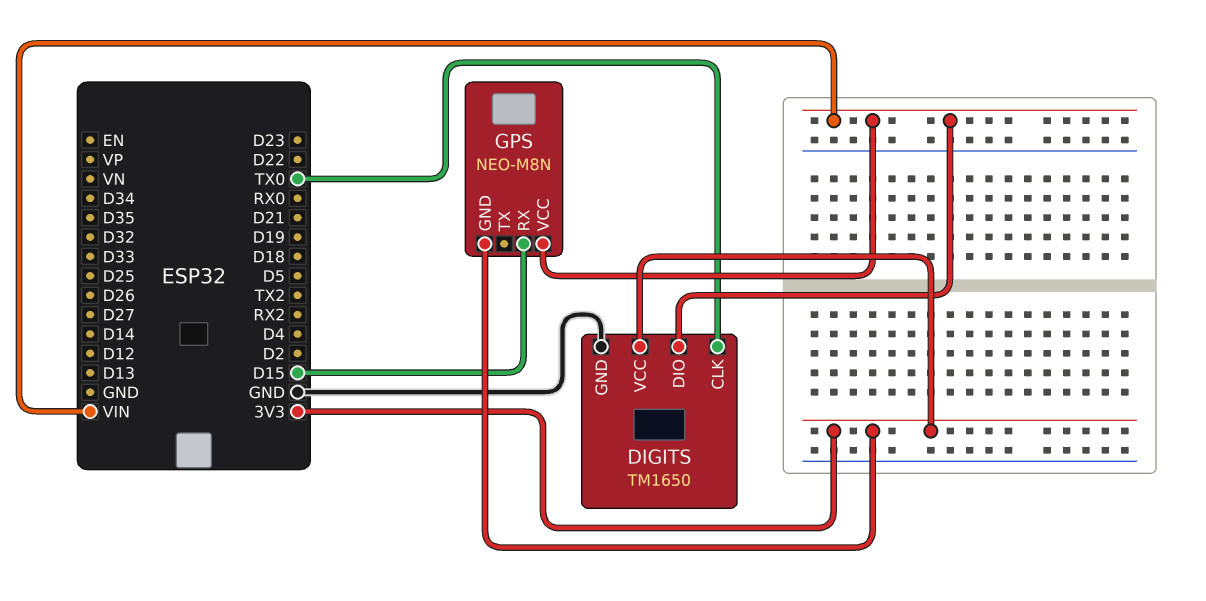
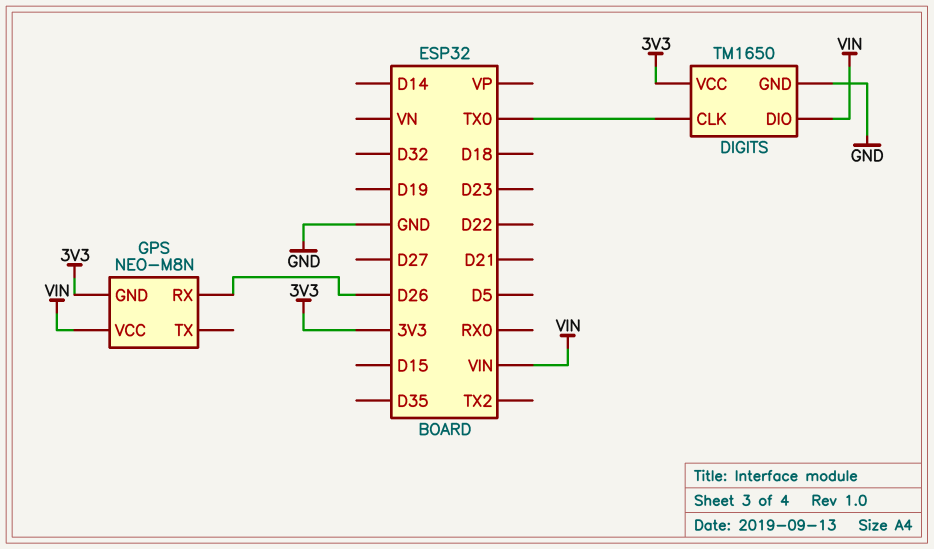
GPS pin RX: D15 -> D26

